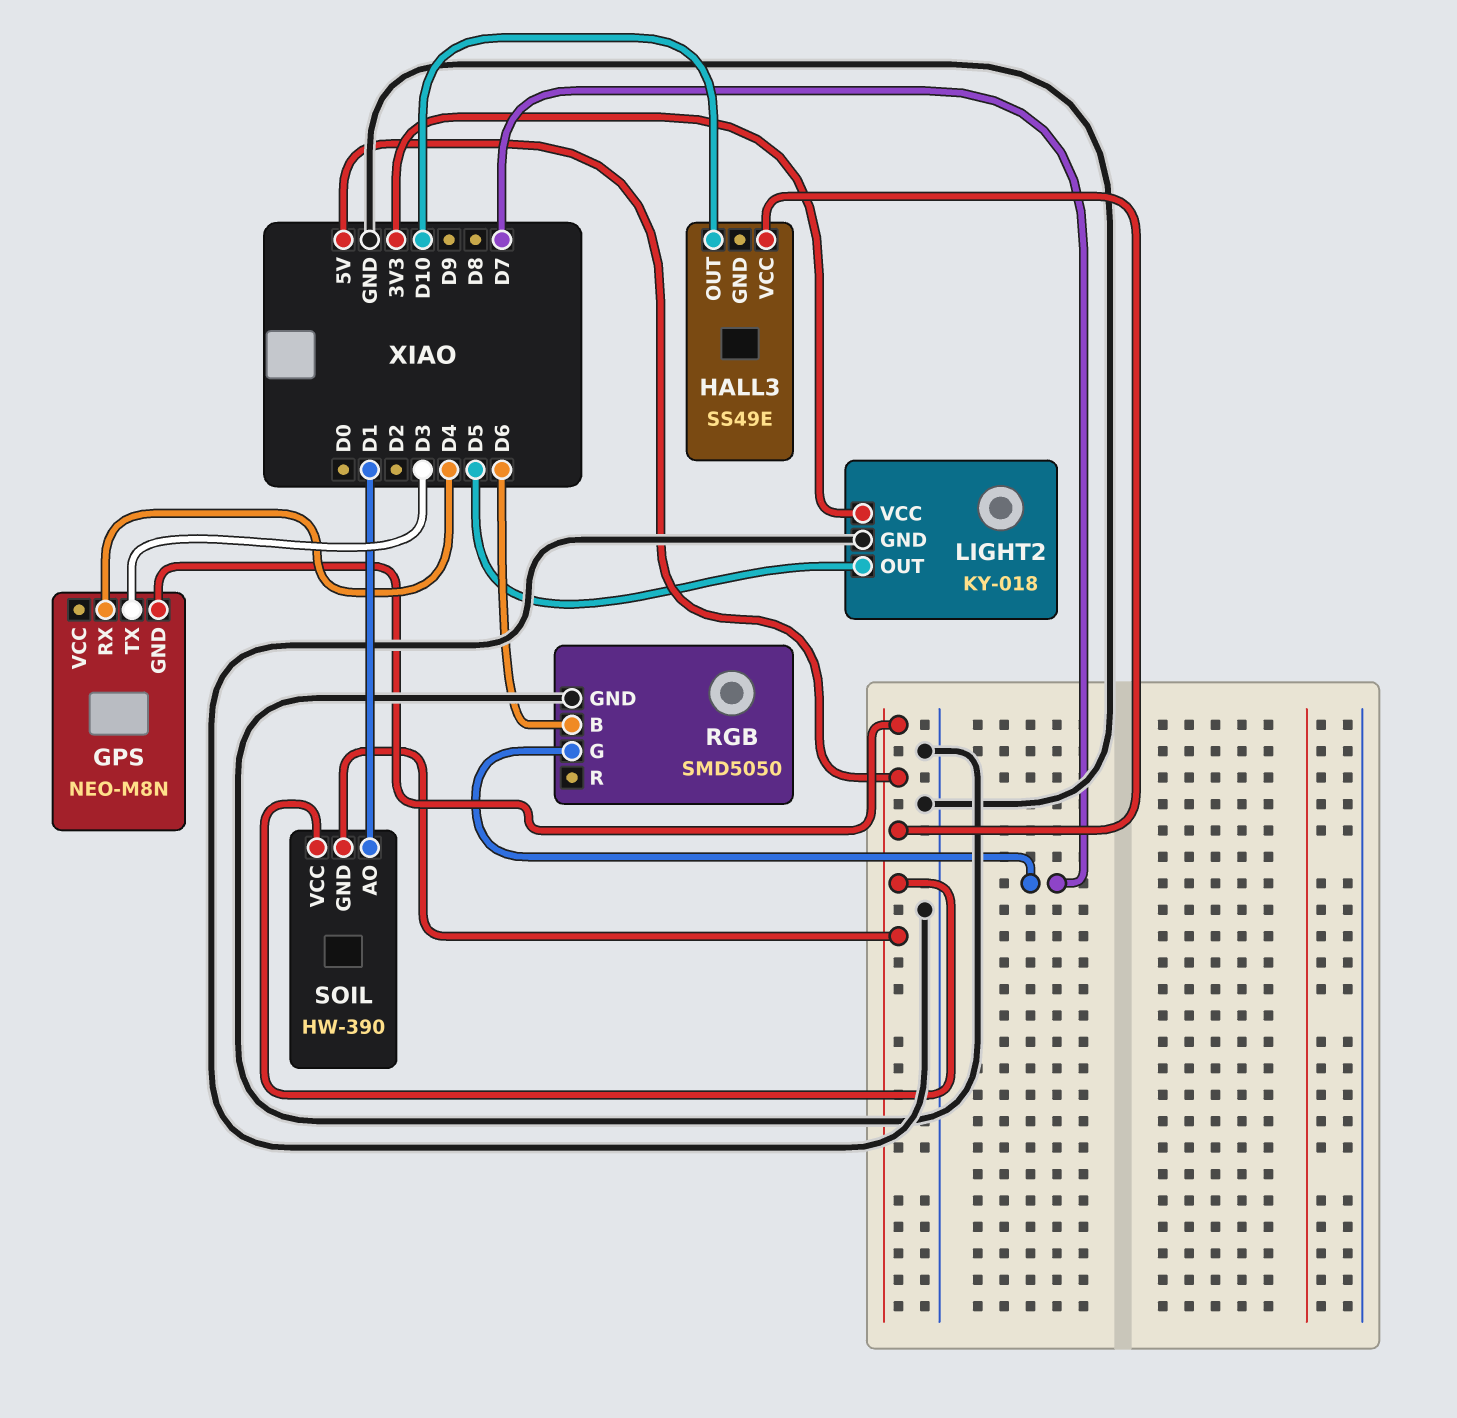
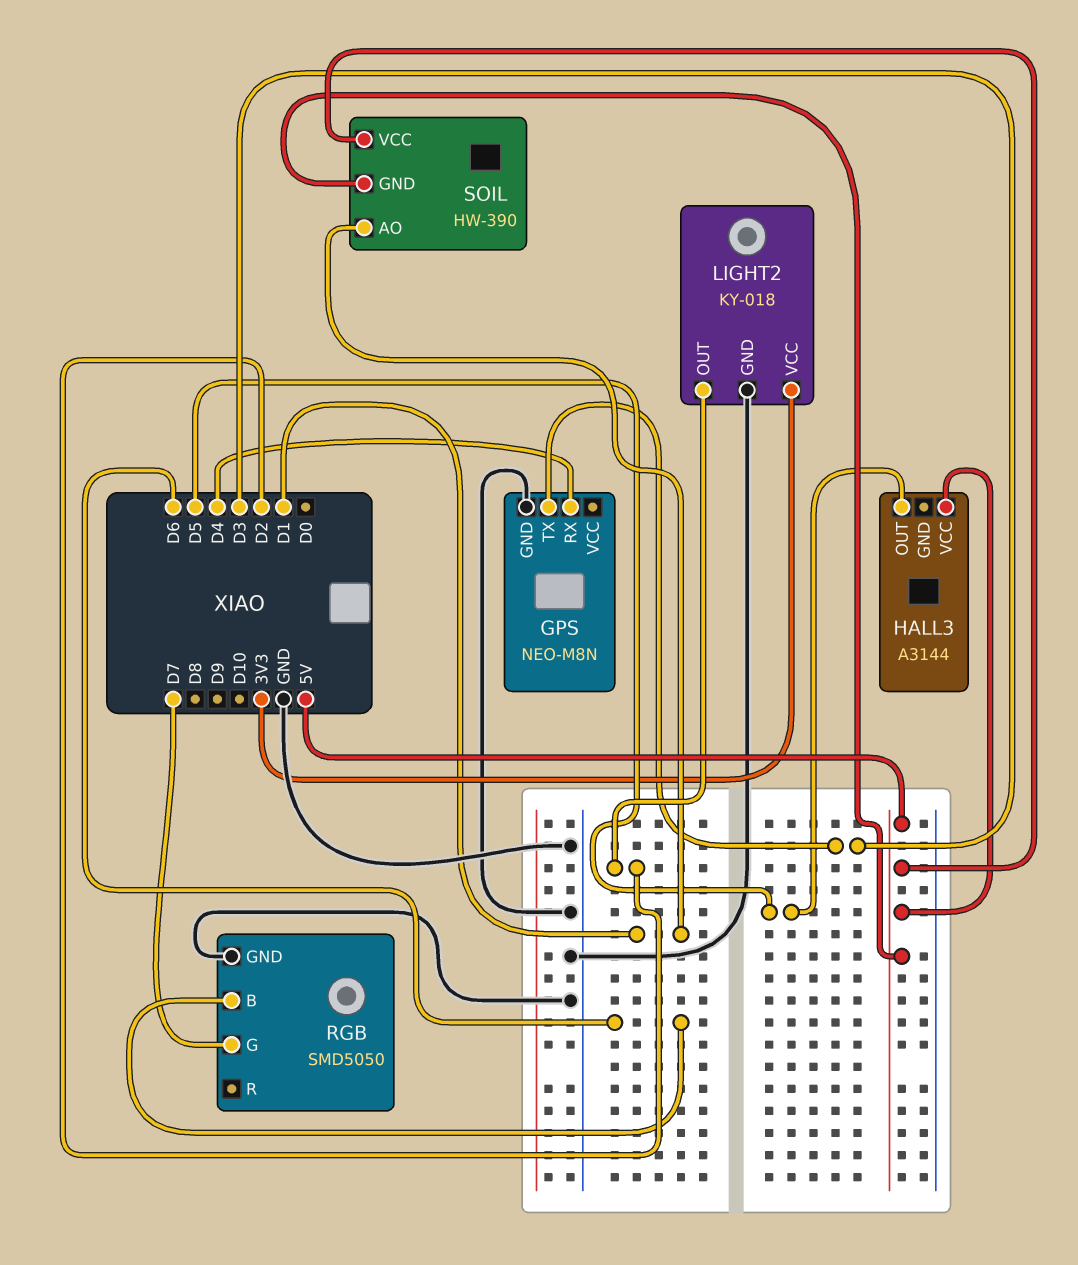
GPS pin GND: 5V -> GND
HALL3: SS49E -> A3144
HALL3 pin OUT: D10 -> D5
LIGHT2 pin OUT: D5 -> D2

